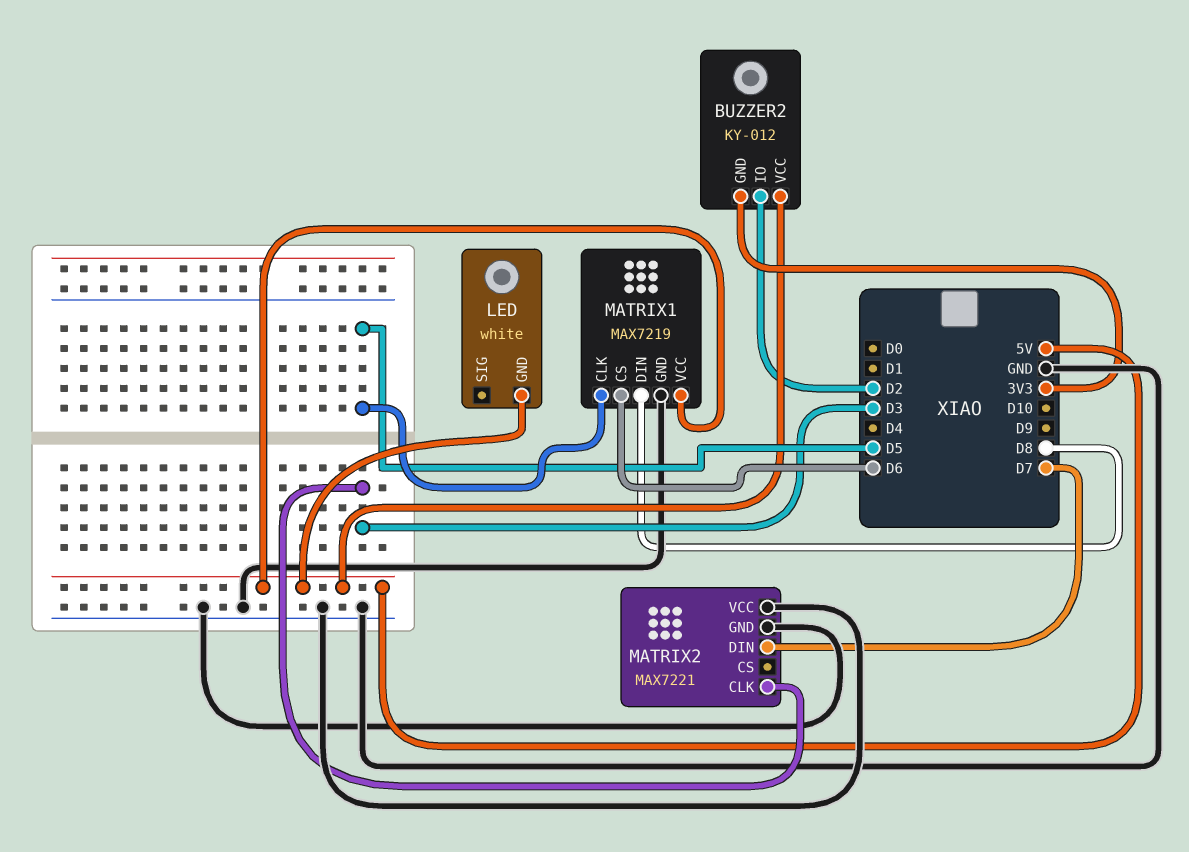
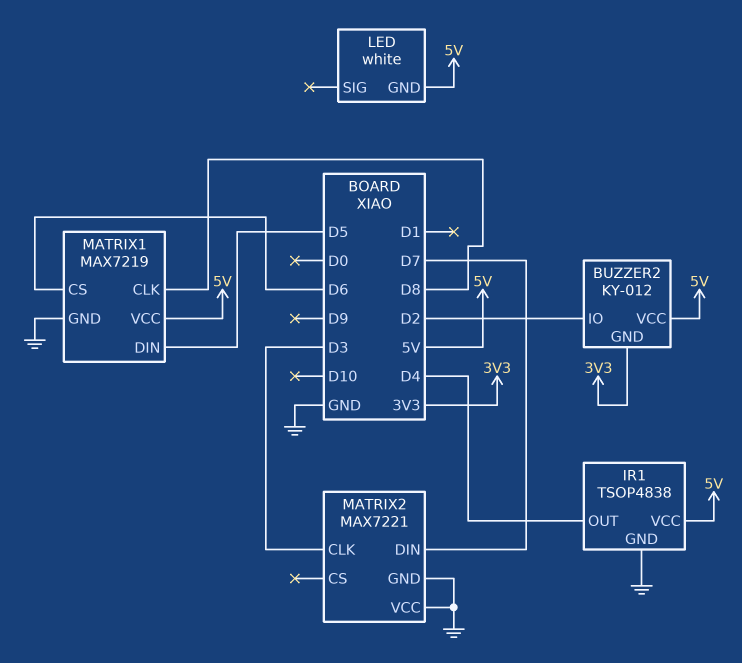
IR1: none -> TSOP4838
IR1 pin GND: none -> GND
IR1 pin OUT: none -> D4
IR1 pin VCC: none -> 5V
MATRIX1 pin CLK: D5 -> D8
MATRIX1 pin DIN: D8 -> D5

